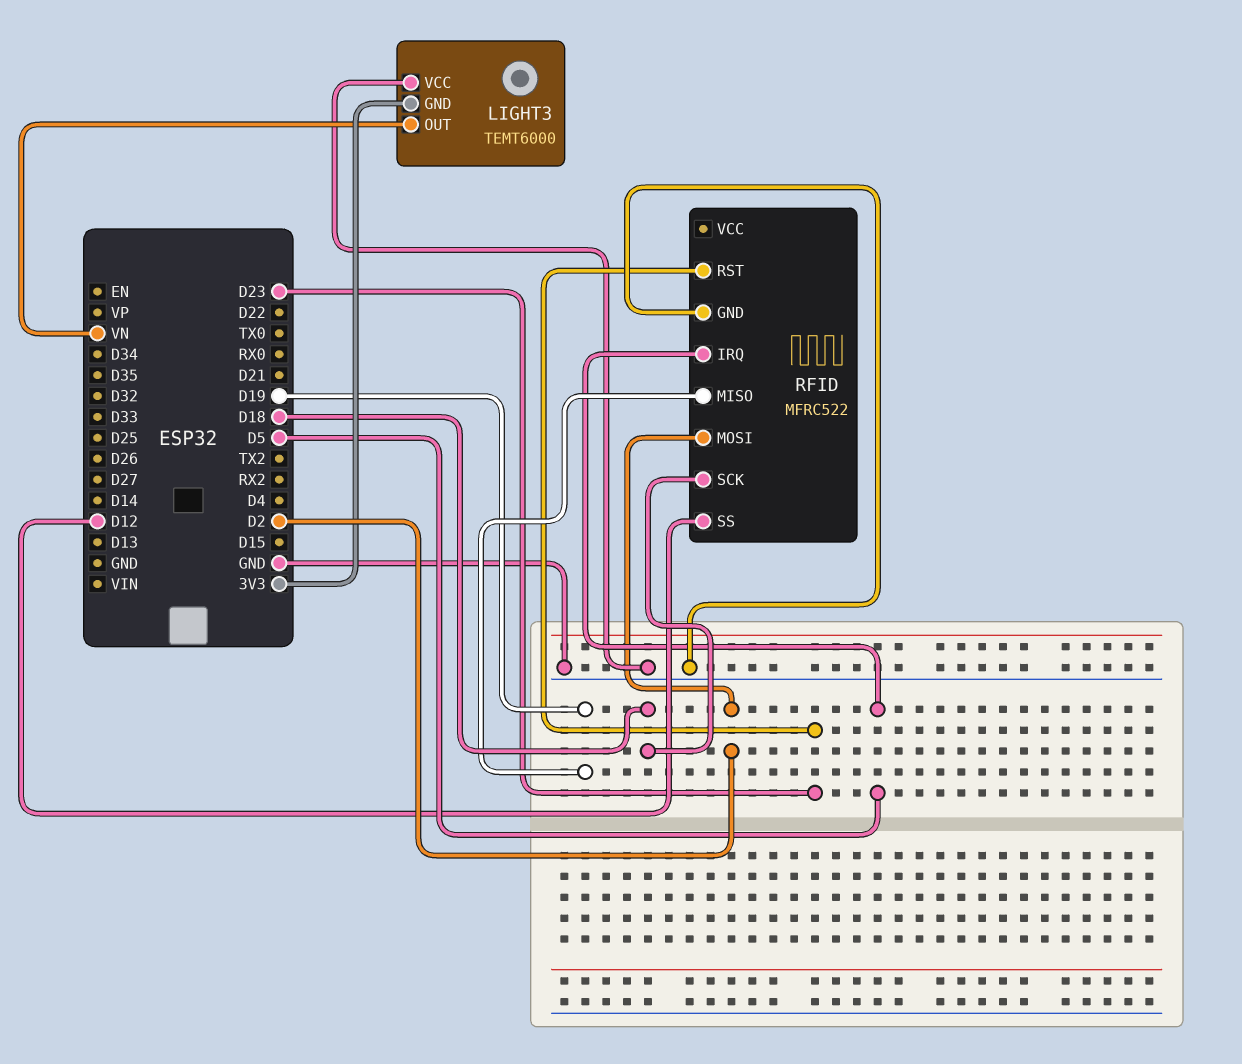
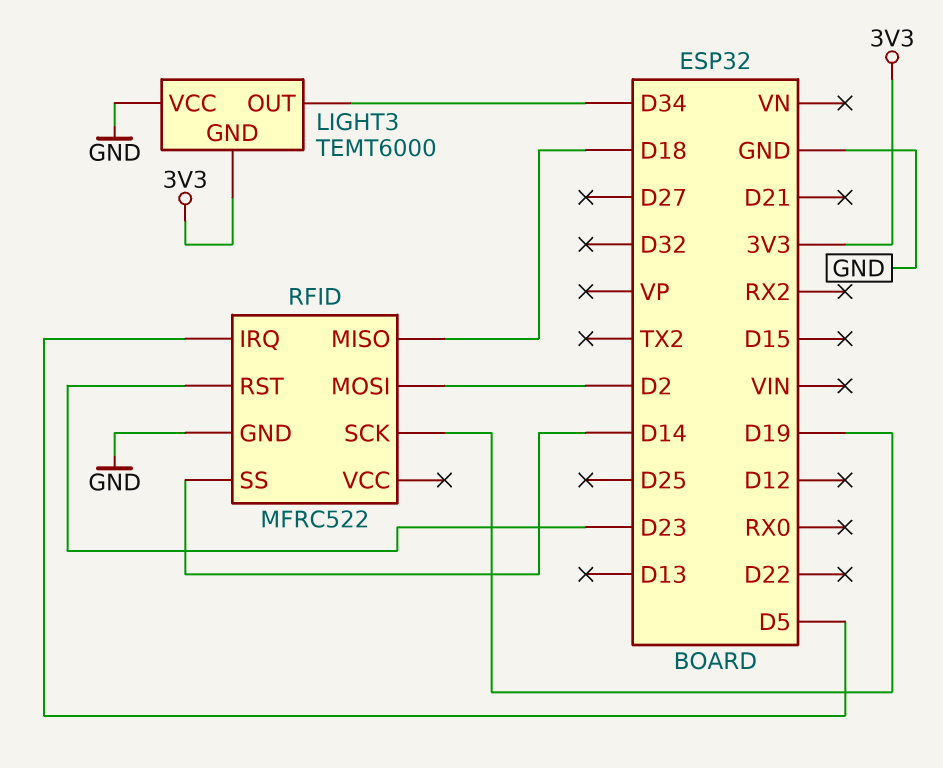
LIGHT3 pin OUT: VN -> D34
RFID pin MISO: D19 -> D18
RFID pin SCK: D18 -> D19
RFID pin SS: D12 -> D14

